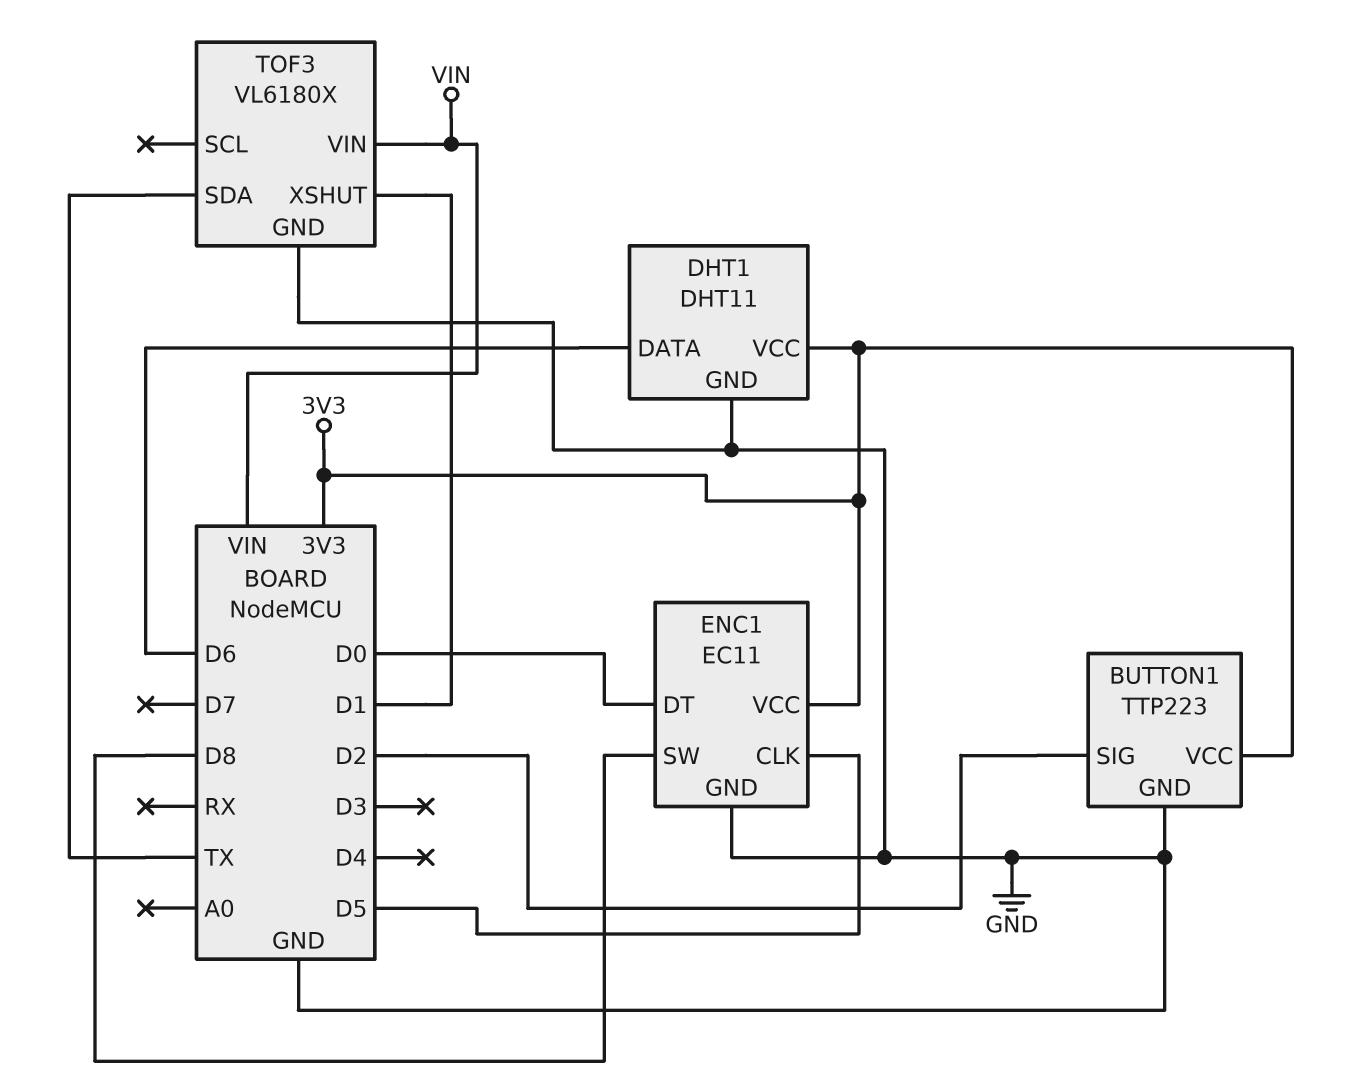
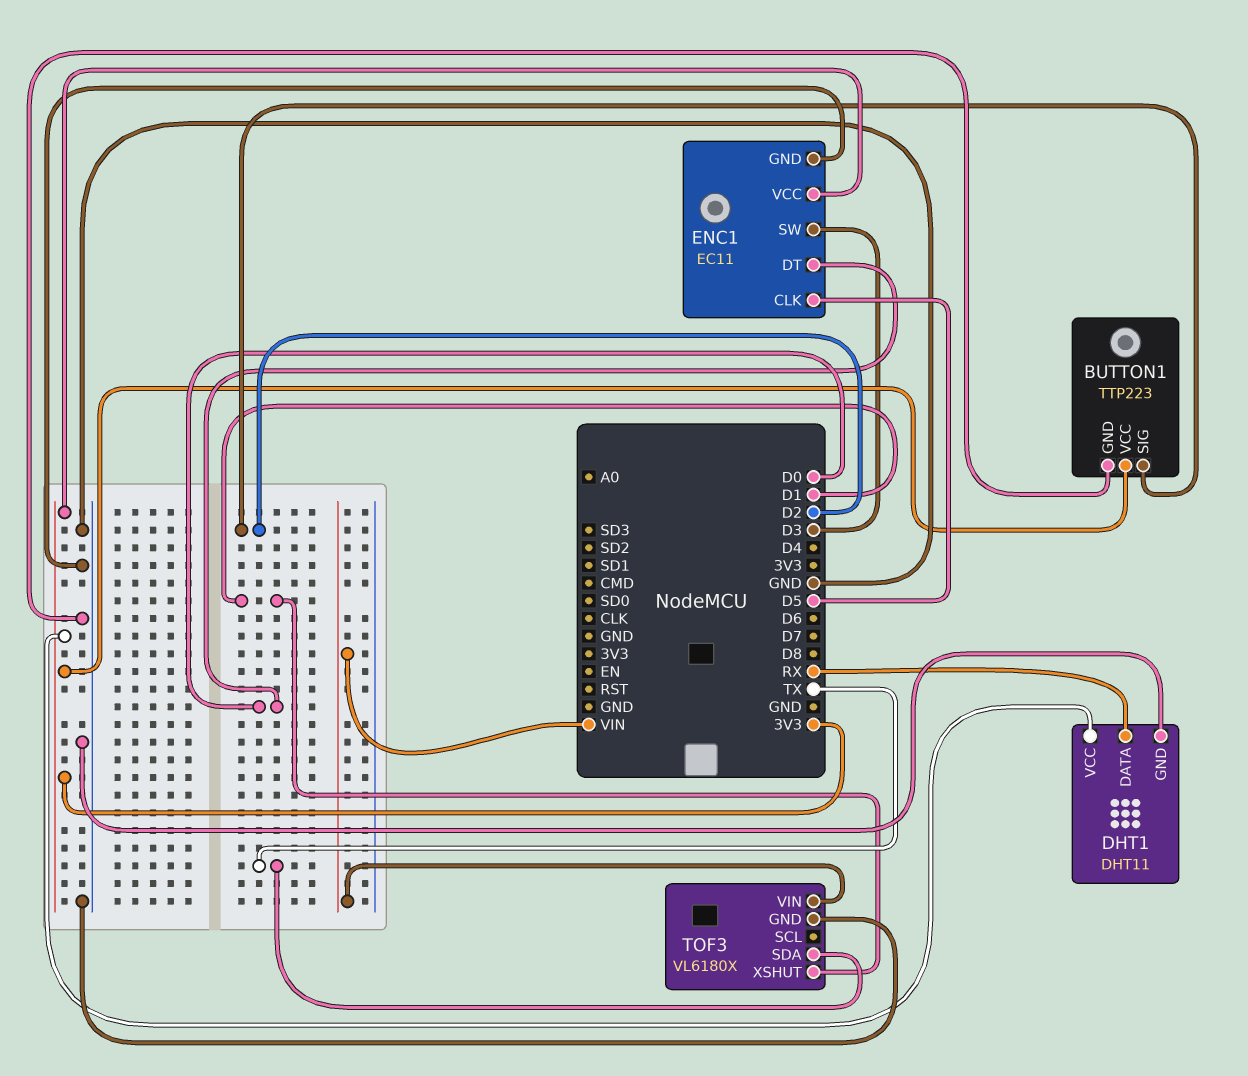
DHT1 pin DATA: D6 -> RX
ENC1 pin SW: D8 -> D3

